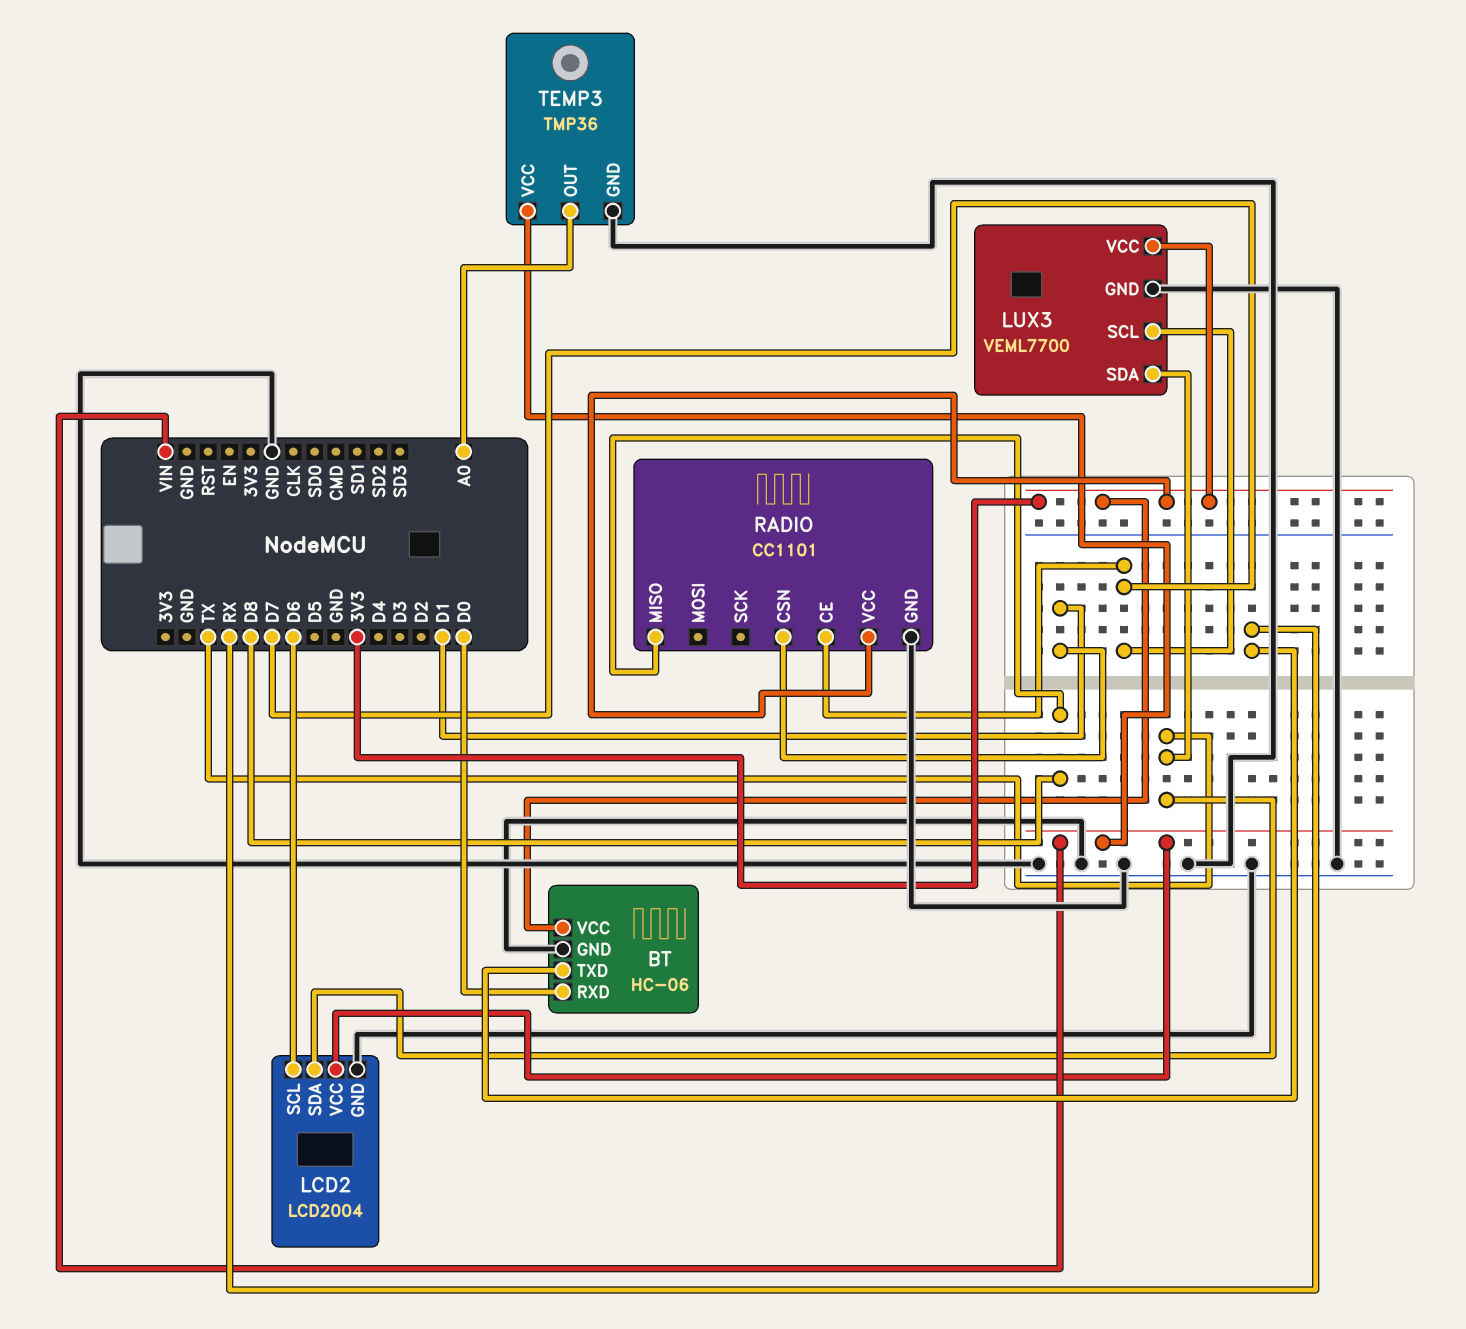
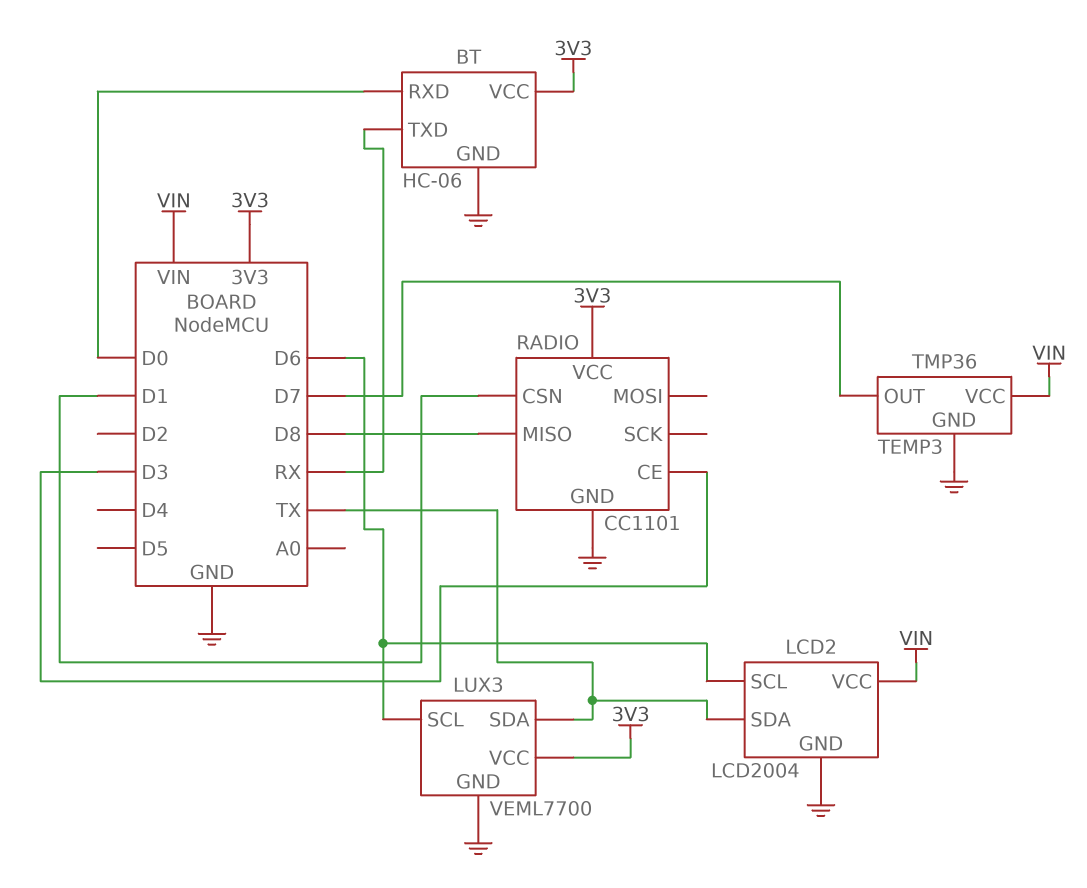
LUX3 pin SCL: D7 -> D6
RADIO pin CE: D7 -> D3
TEMP3 pin OUT: A0 -> D7

